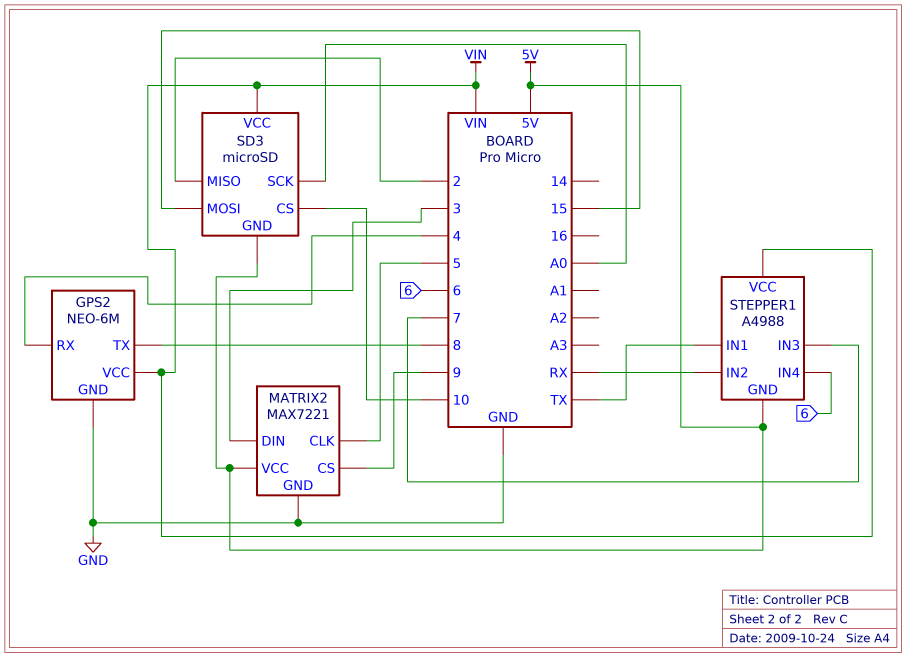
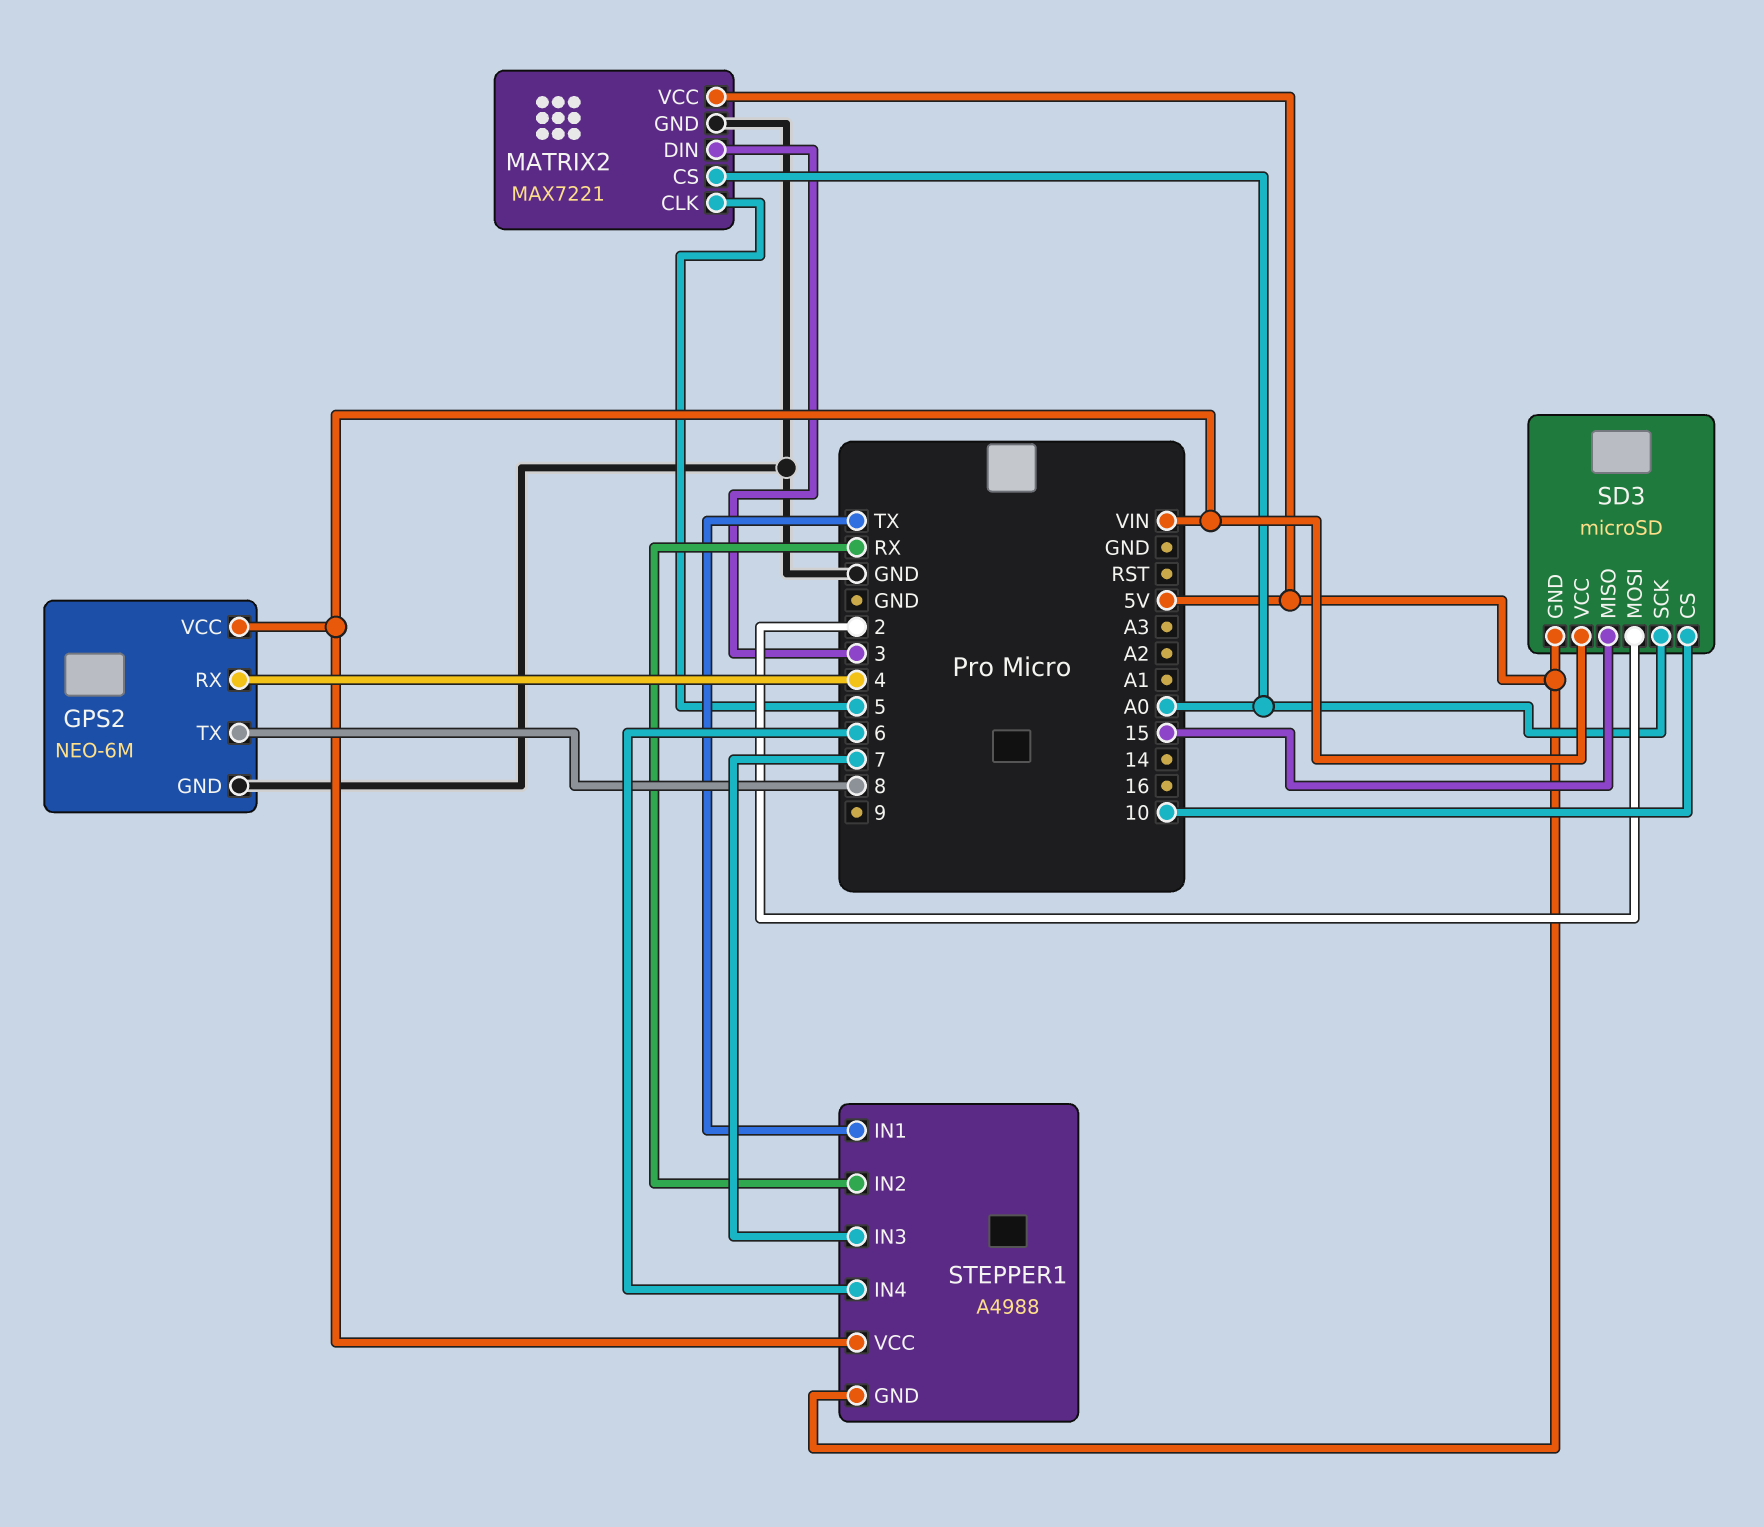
MATRIX2 pin CS: 9 -> A0
SD3 pin MISO: 2 -> 15
SD3 pin MOSI: 15 -> 2

